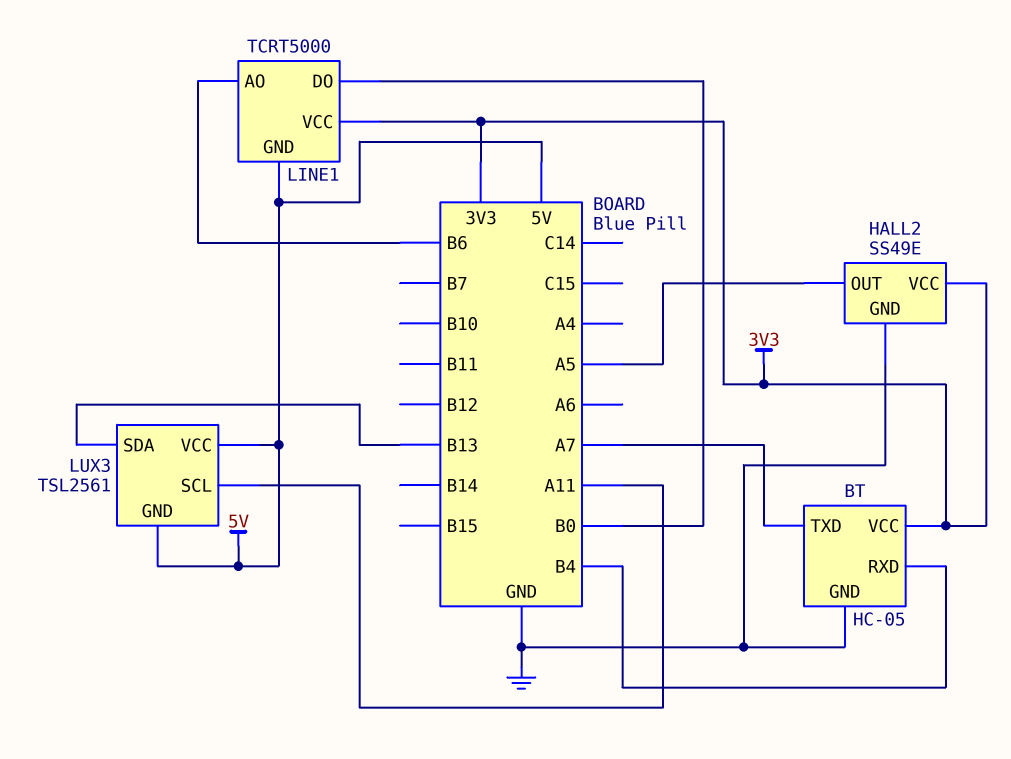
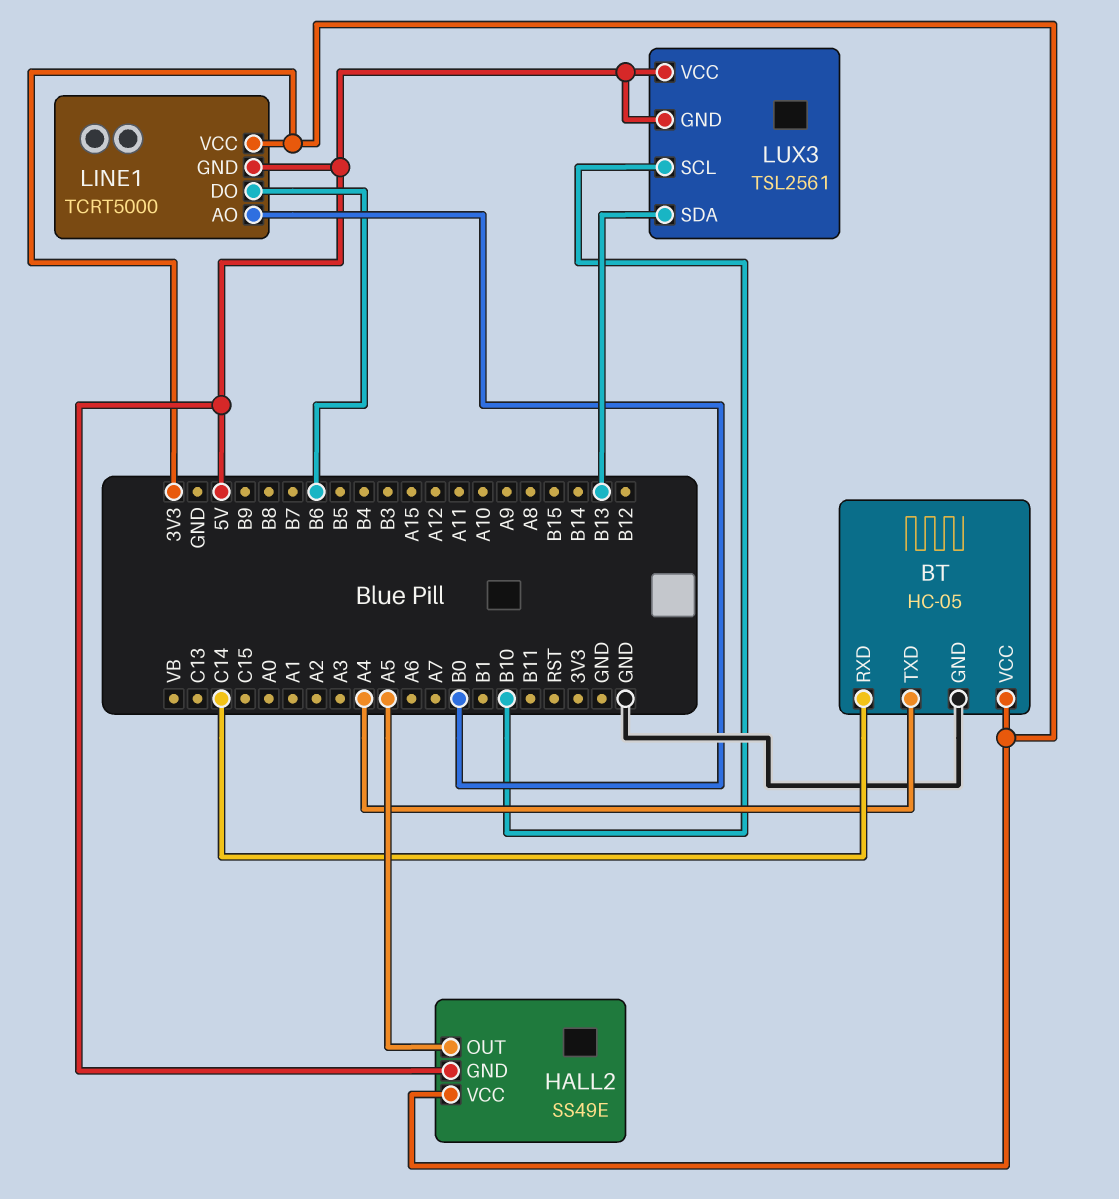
BT pin RXD: B4 -> C14
BT pin TXD: A7 -> A4
HALL2 pin GND: GND -> 5V
LINE1 pin AO: B6 -> B0
LINE1 pin DO: B0 -> B6
LUX3 pin SCL: A11 -> B10

